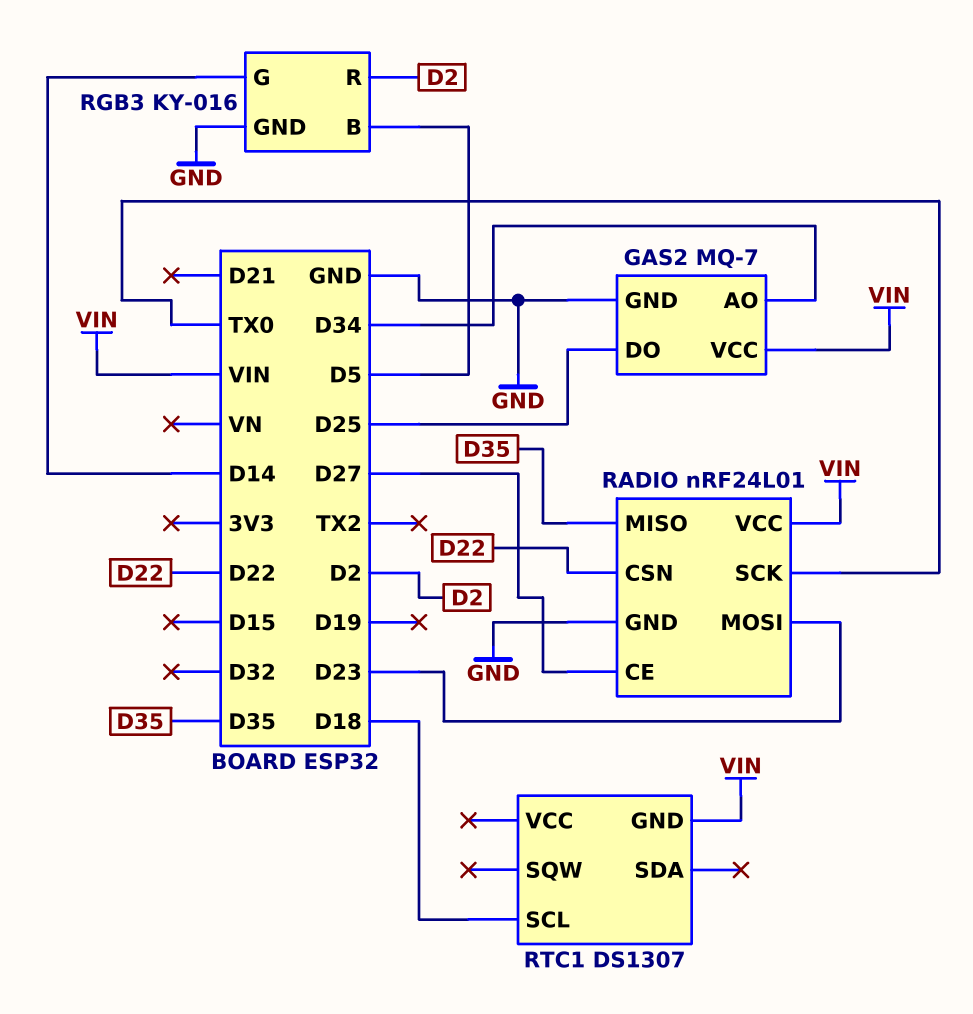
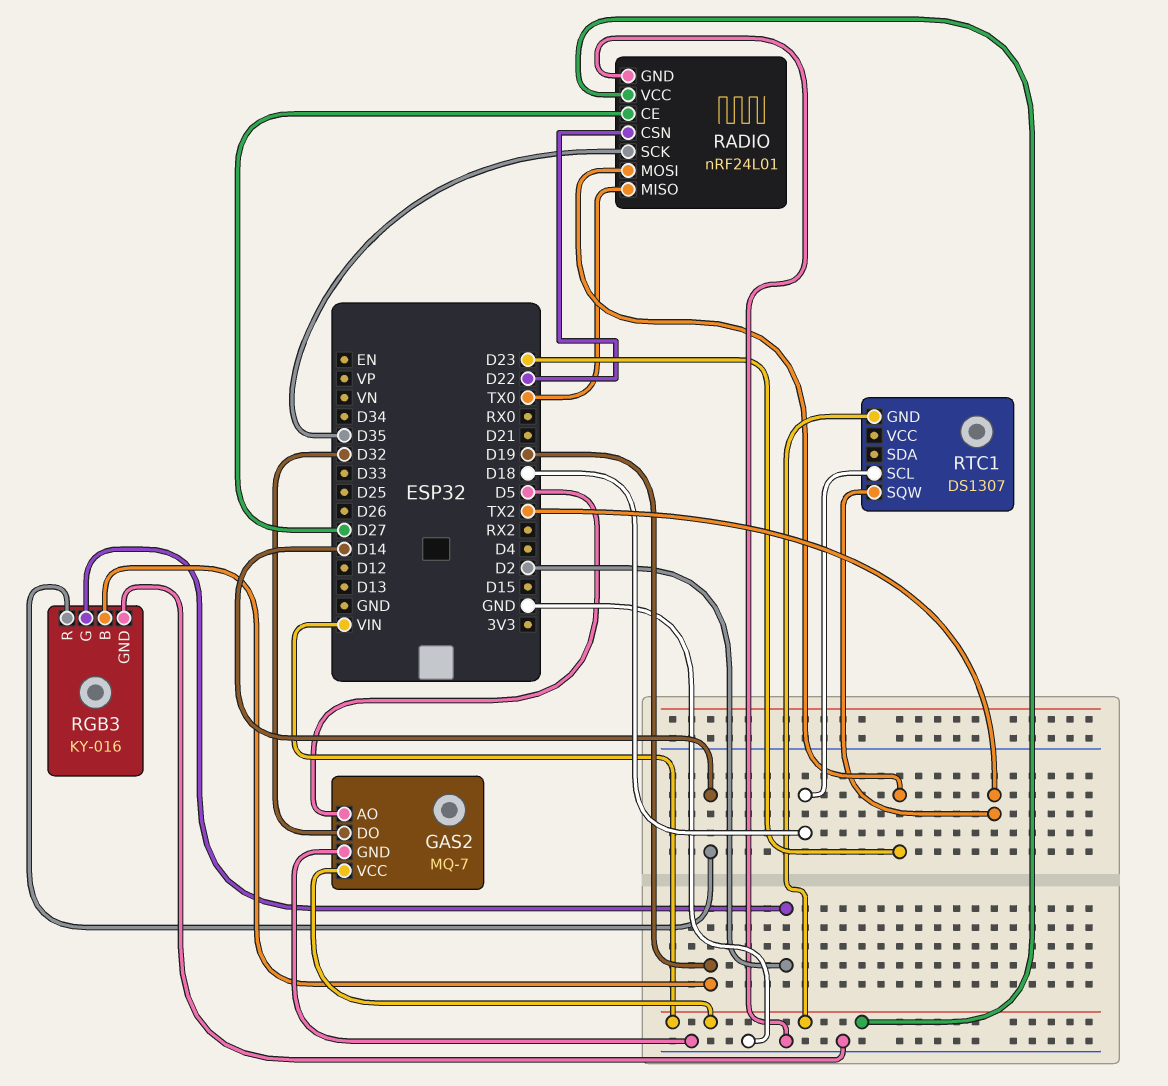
GAS2 pin AO: D34 -> D5
GAS2 pin DO: D25 -> D32
RADIO pin MISO: D35 -> TX0
RADIO pin SCK: TX0 -> D35
RGB3 pin B: D5 -> D19
RGB3 pin G: D14 -> D2
RGB3 pin R: D2 -> D14
RTC1 pin SQW: none -> TX2

